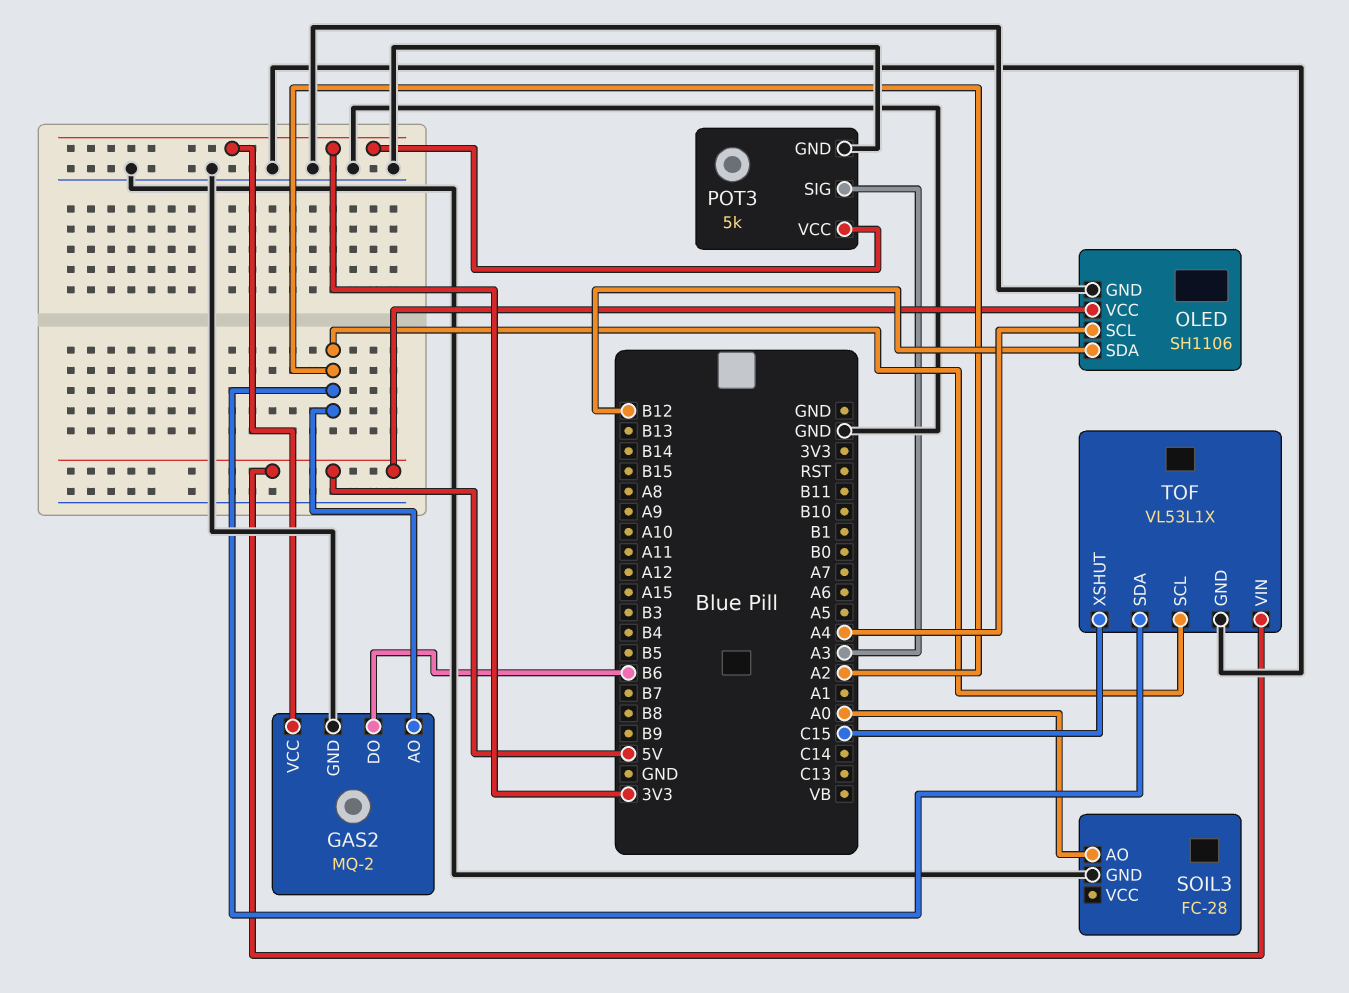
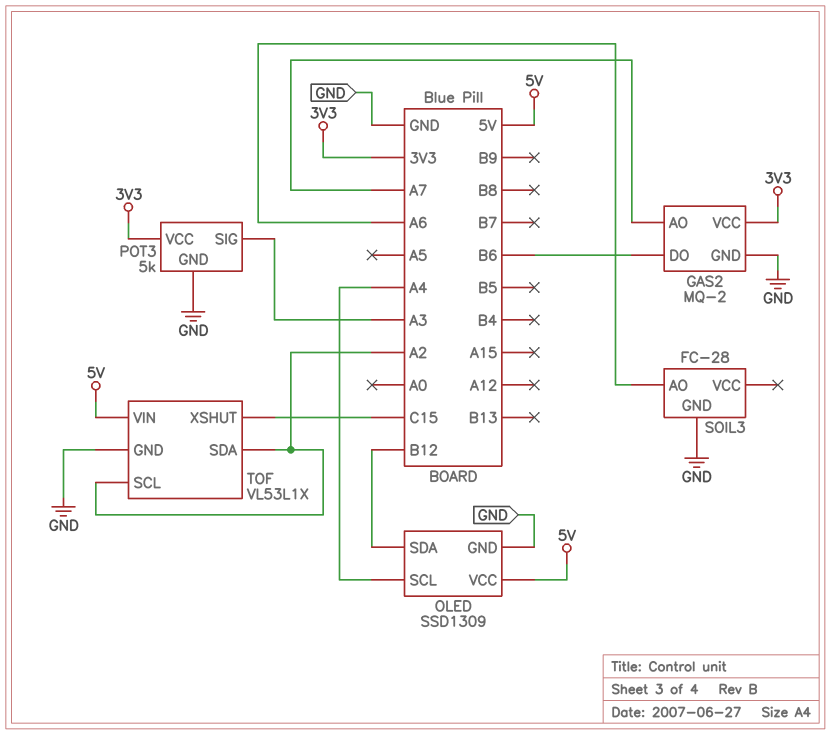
GAS2 pin AO: A2 -> A7
OLED: SH1106 -> SSD1309
SOIL3 pin AO: A0 -> A6

